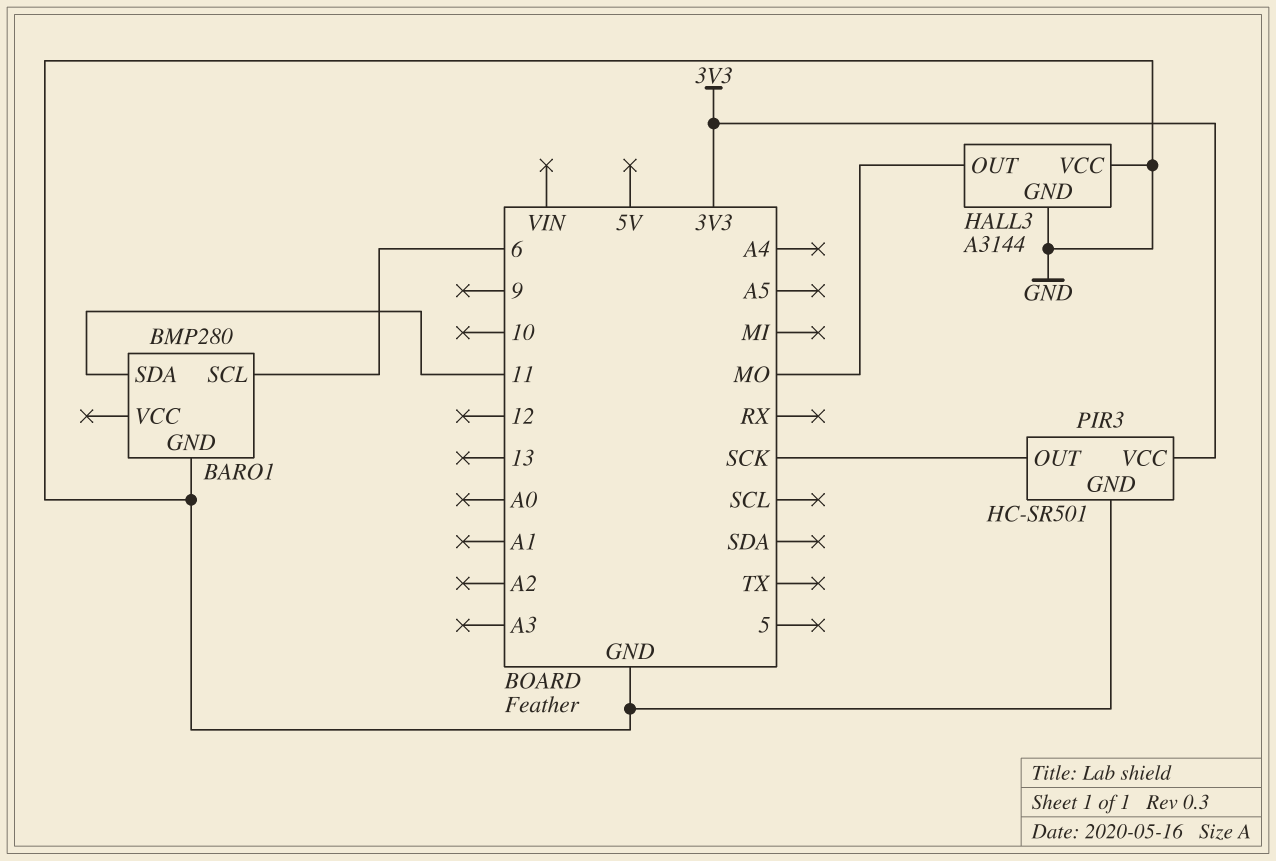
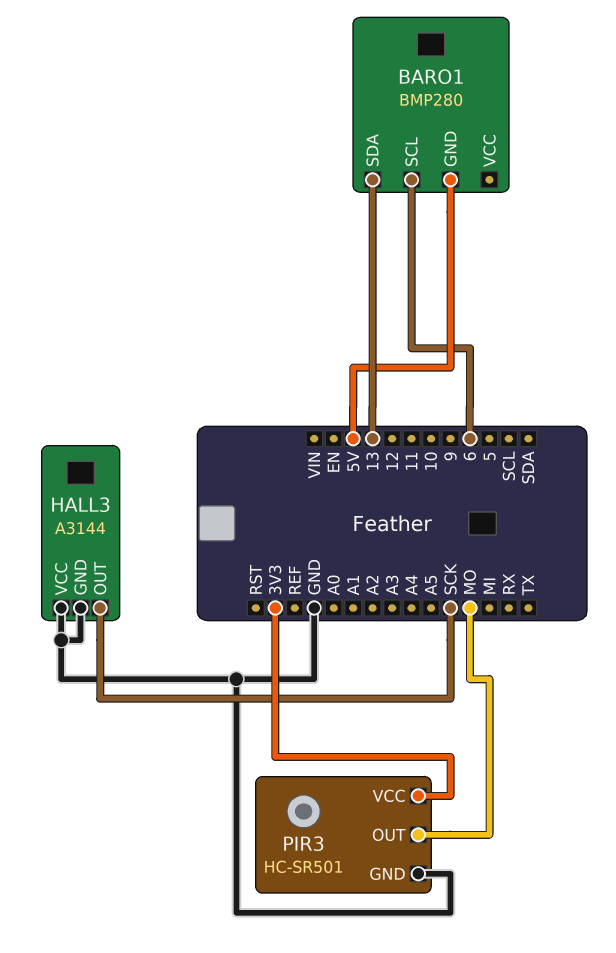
BARO1 pin GND: GND -> 5V
BARO1 pin SDA: 11 -> 13
HALL3 pin OUT: MO -> SCK
PIR3 pin OUT: SCK -> MO

